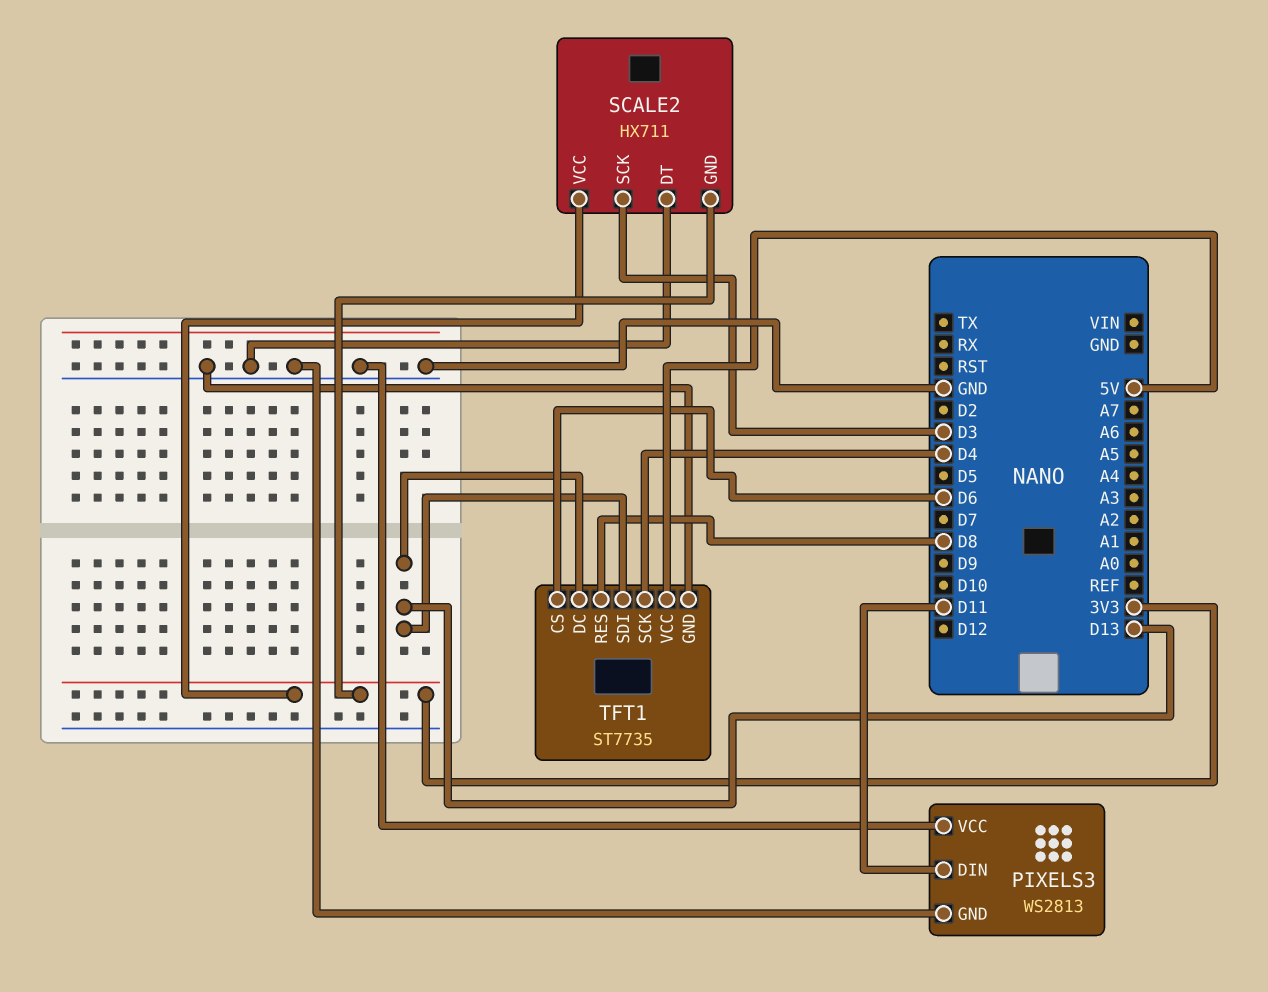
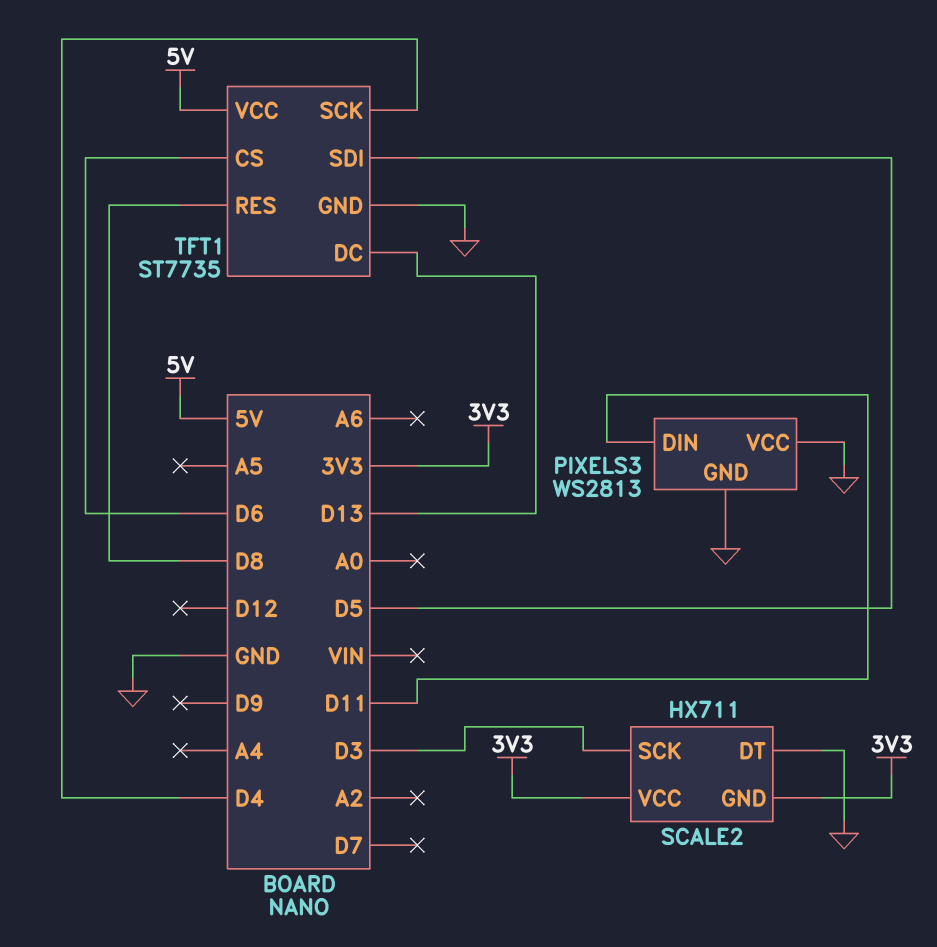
TFT1 pin SDI: D13 -> D5

